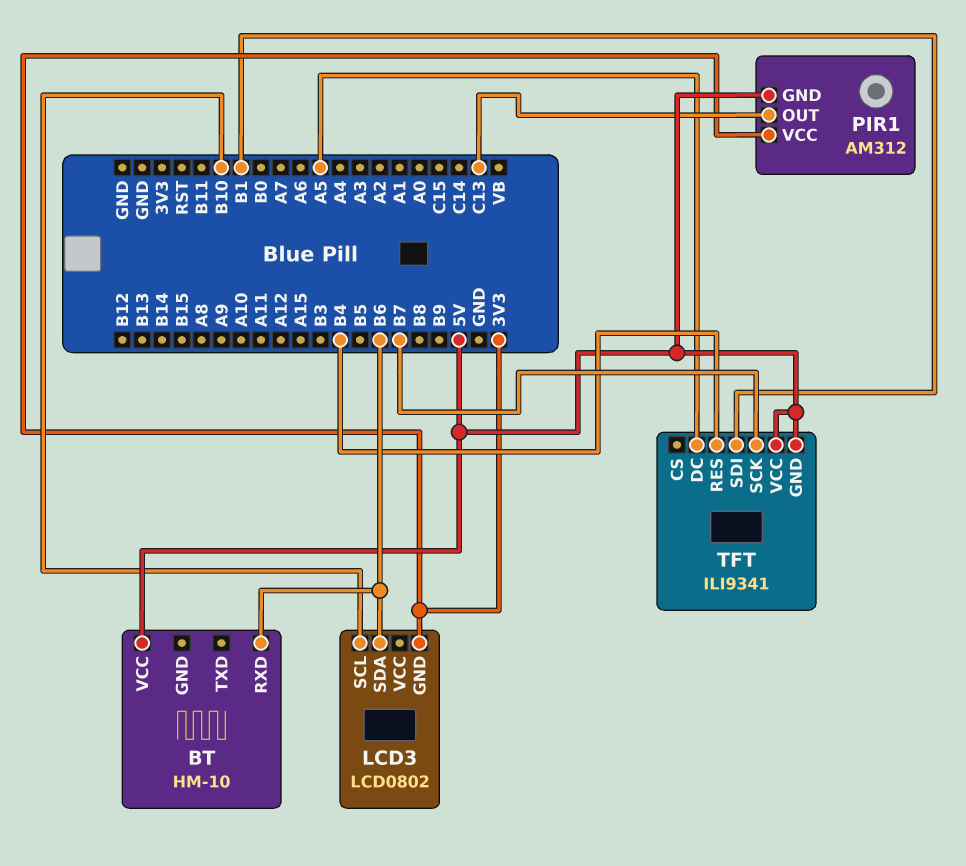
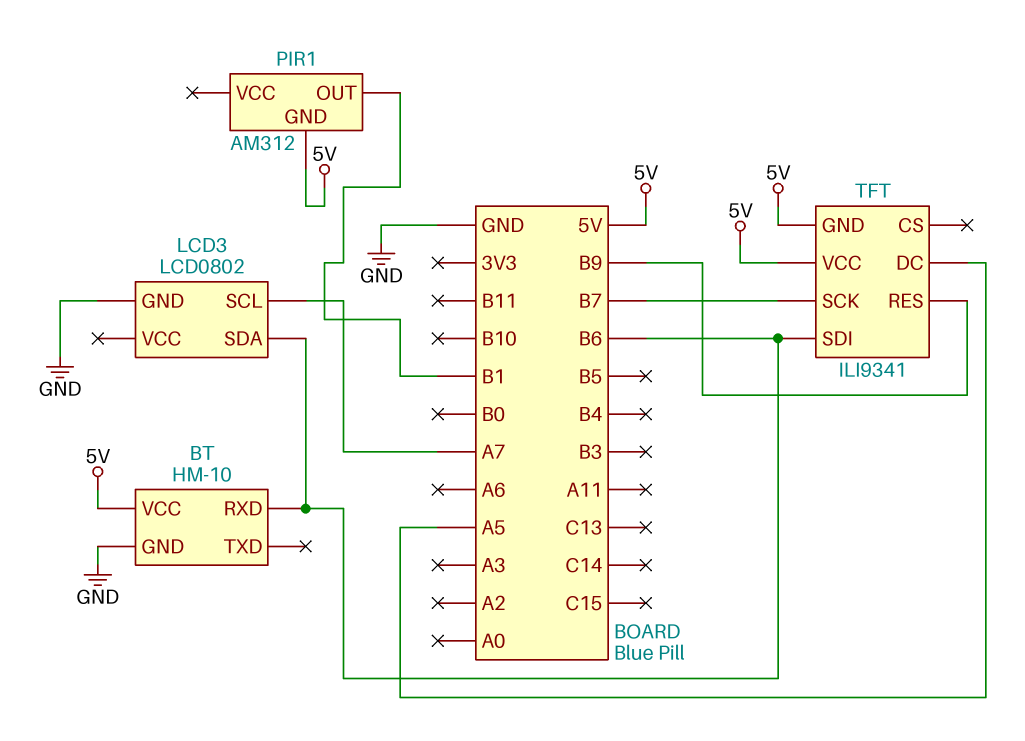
BT pin GND: none -> GND
LCD3 pin GND: 3V3 -> GND
LCD3 pin SCL: B10 -> A7
PIR1 pin OUT: C13 -> B1
PIR1 pin VCC: 3V3 -> none
TFT pin RES: B4 -> B9
TFT pin SDI: B1 -> B6

